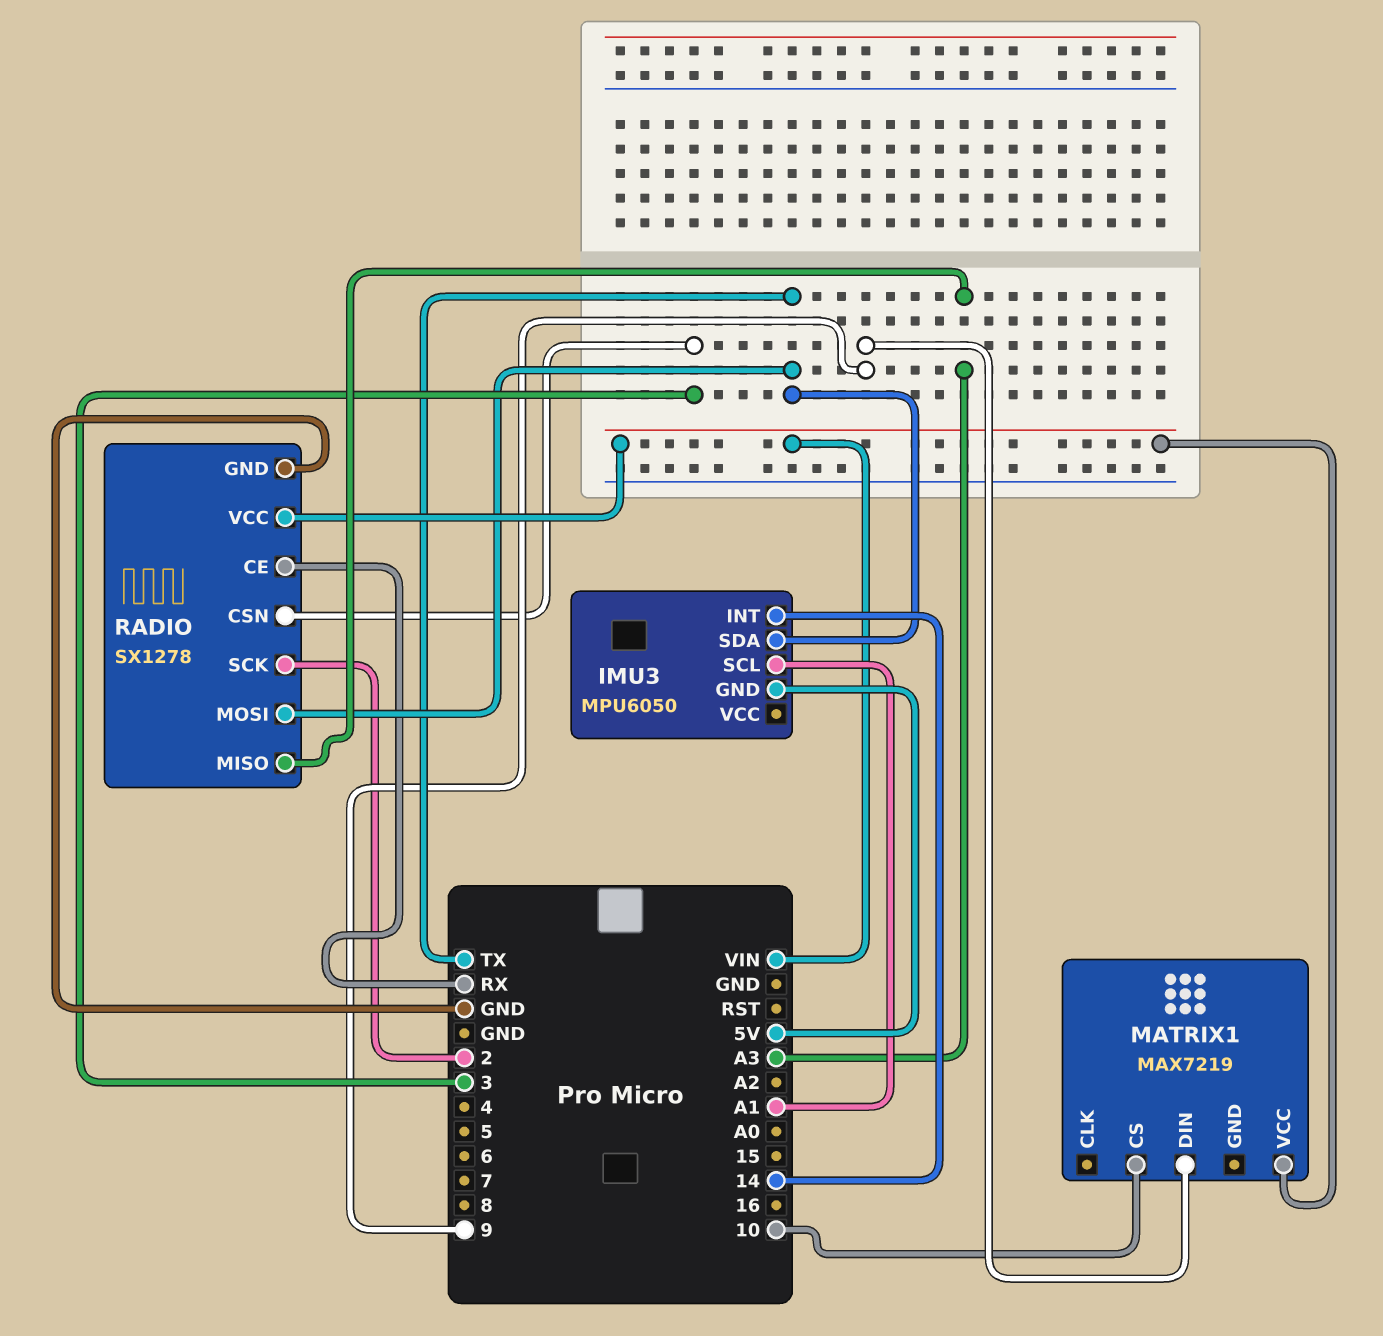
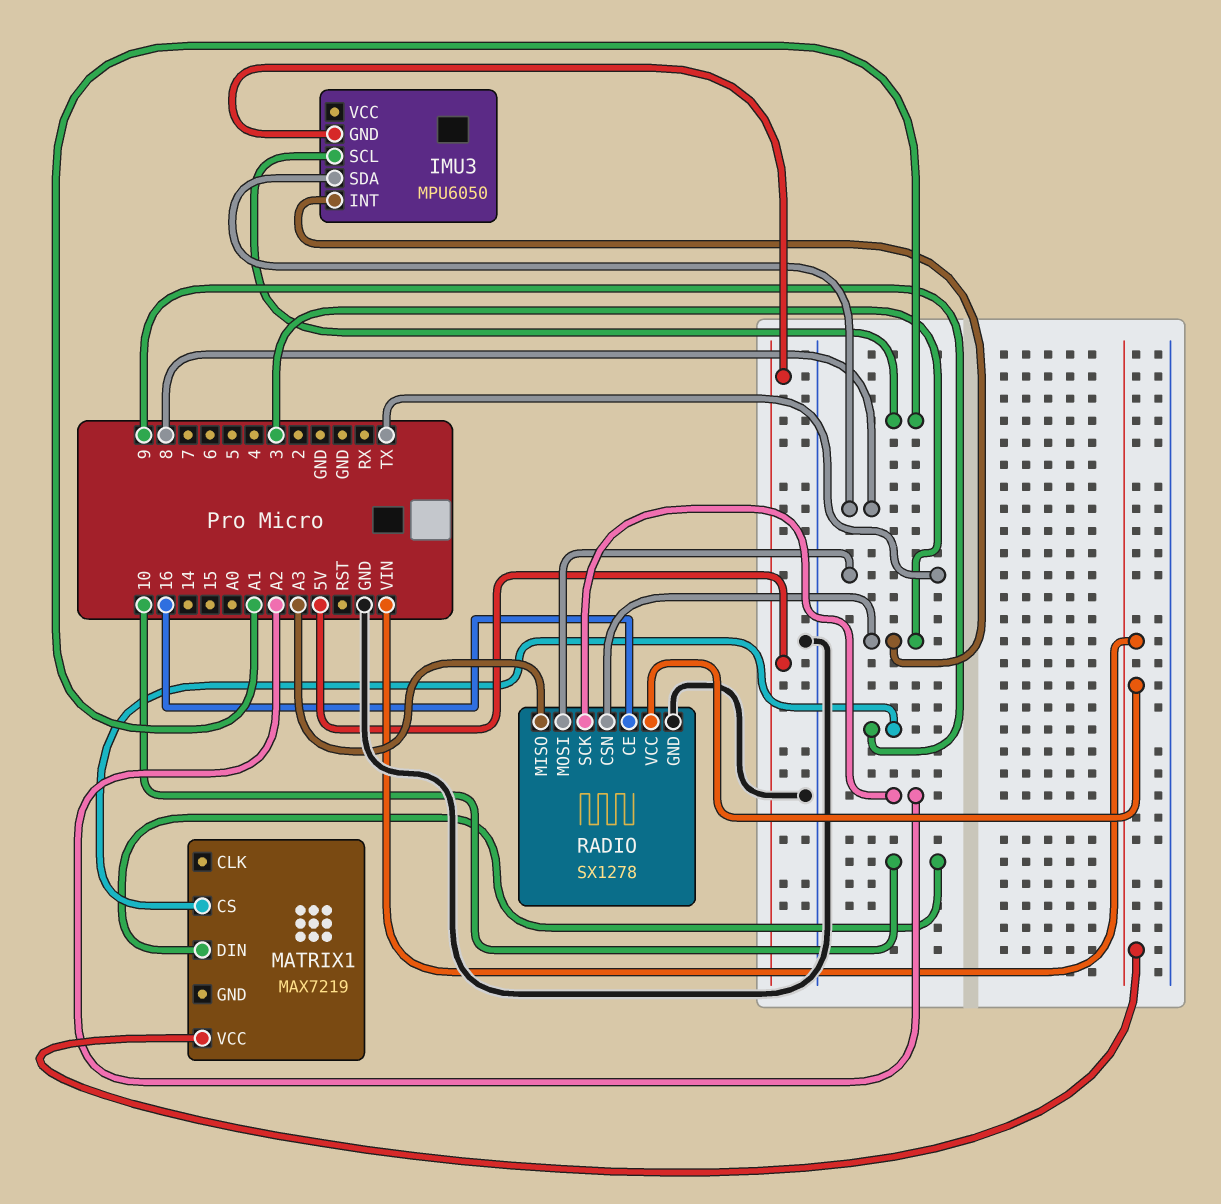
IMU3 pin INT: 14 -> 3
IMU3 pin SDA: TX -> 8
MATRIX1 pin CS: 10 -> 9
MATRIX1 pin DIN: 9 -> 10
RADIO pin CE: RX -> 16
RADIO pin SCK: 2 -> A2

